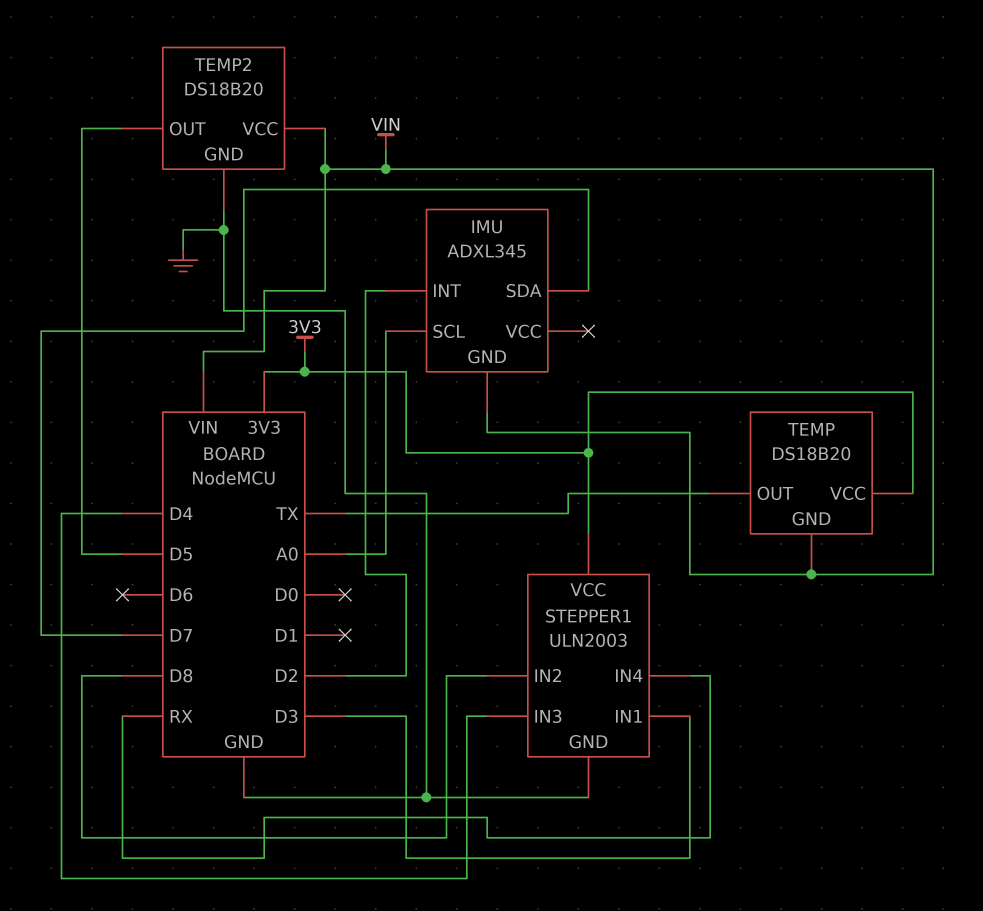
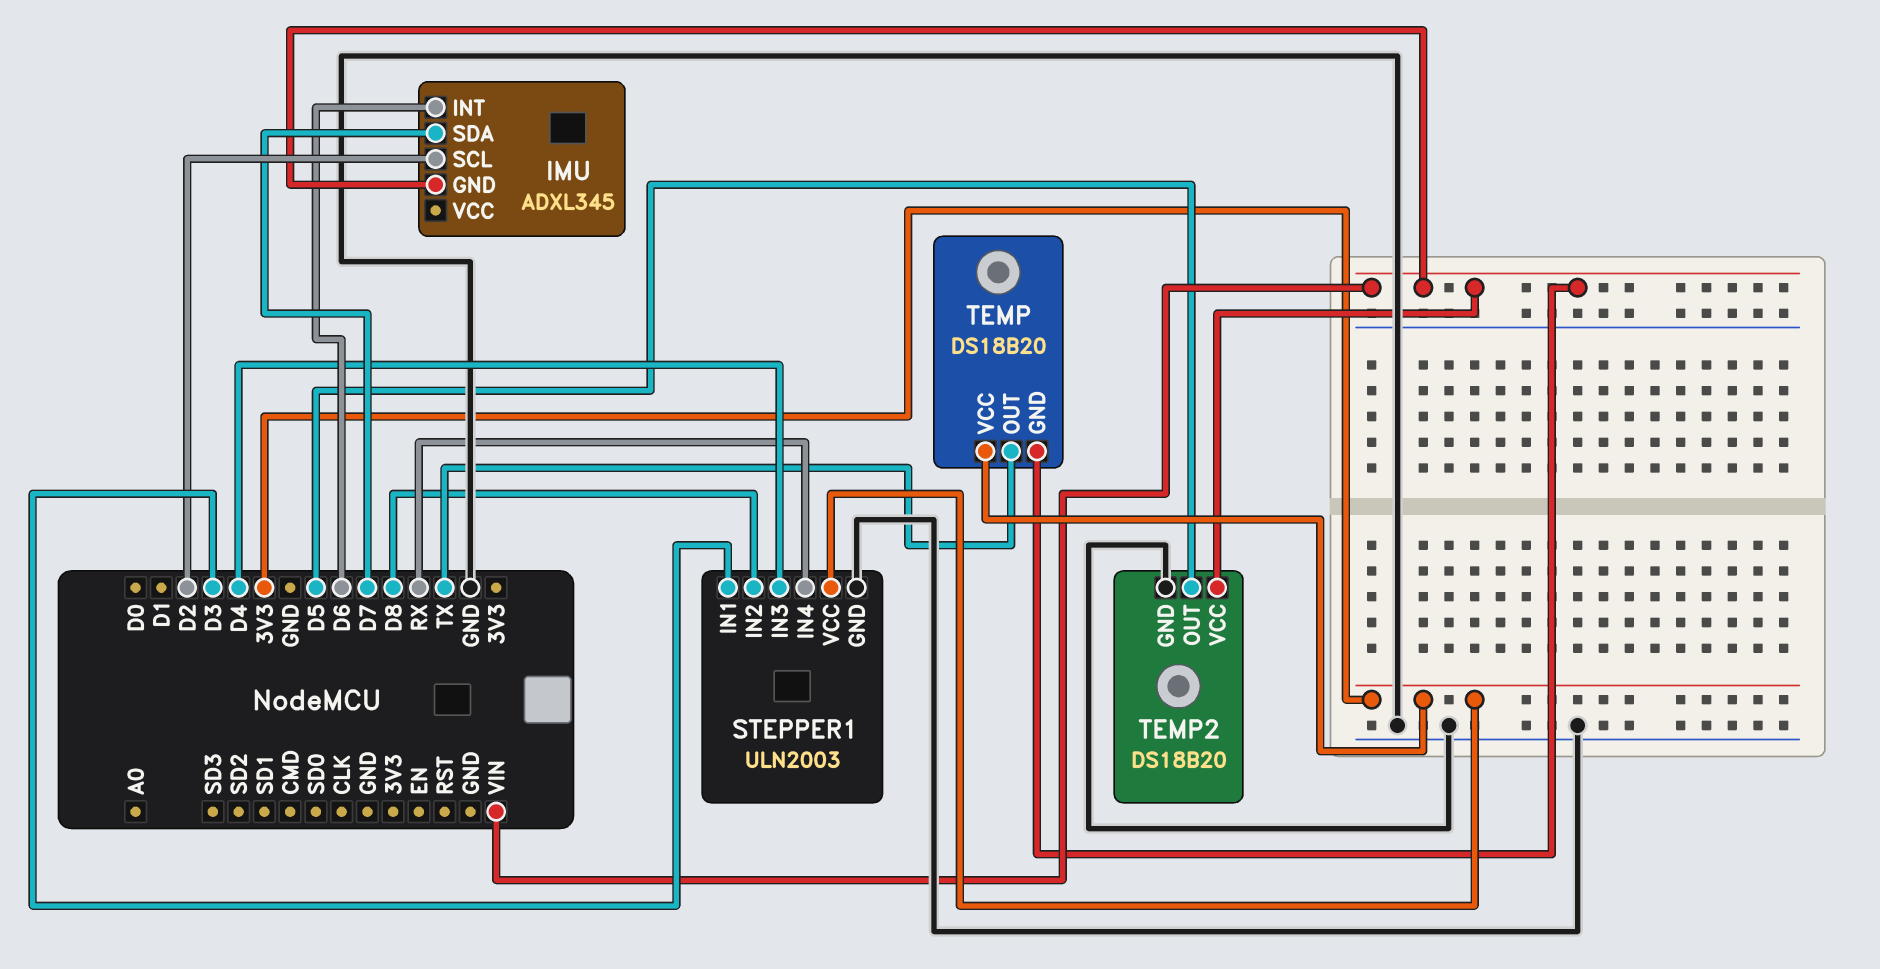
IMU pin INT: D2 -> D6
IMU pin SCL: A0 -> D2

